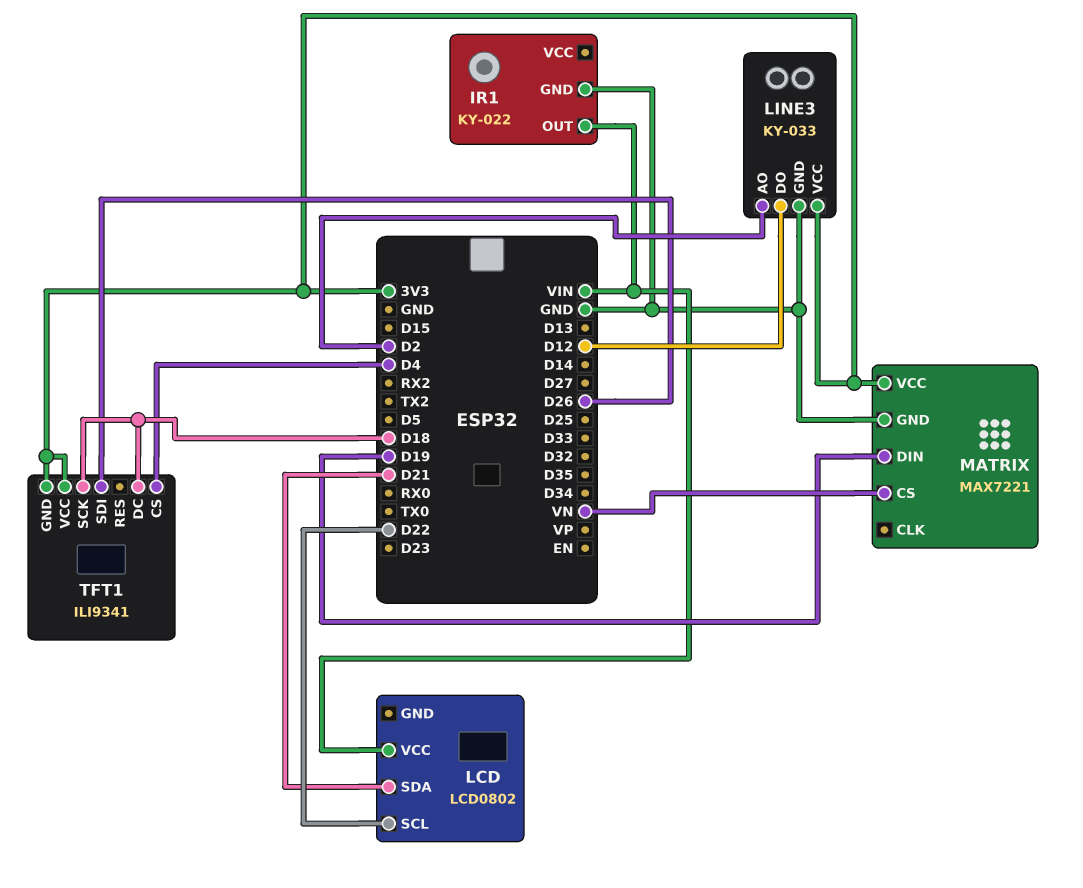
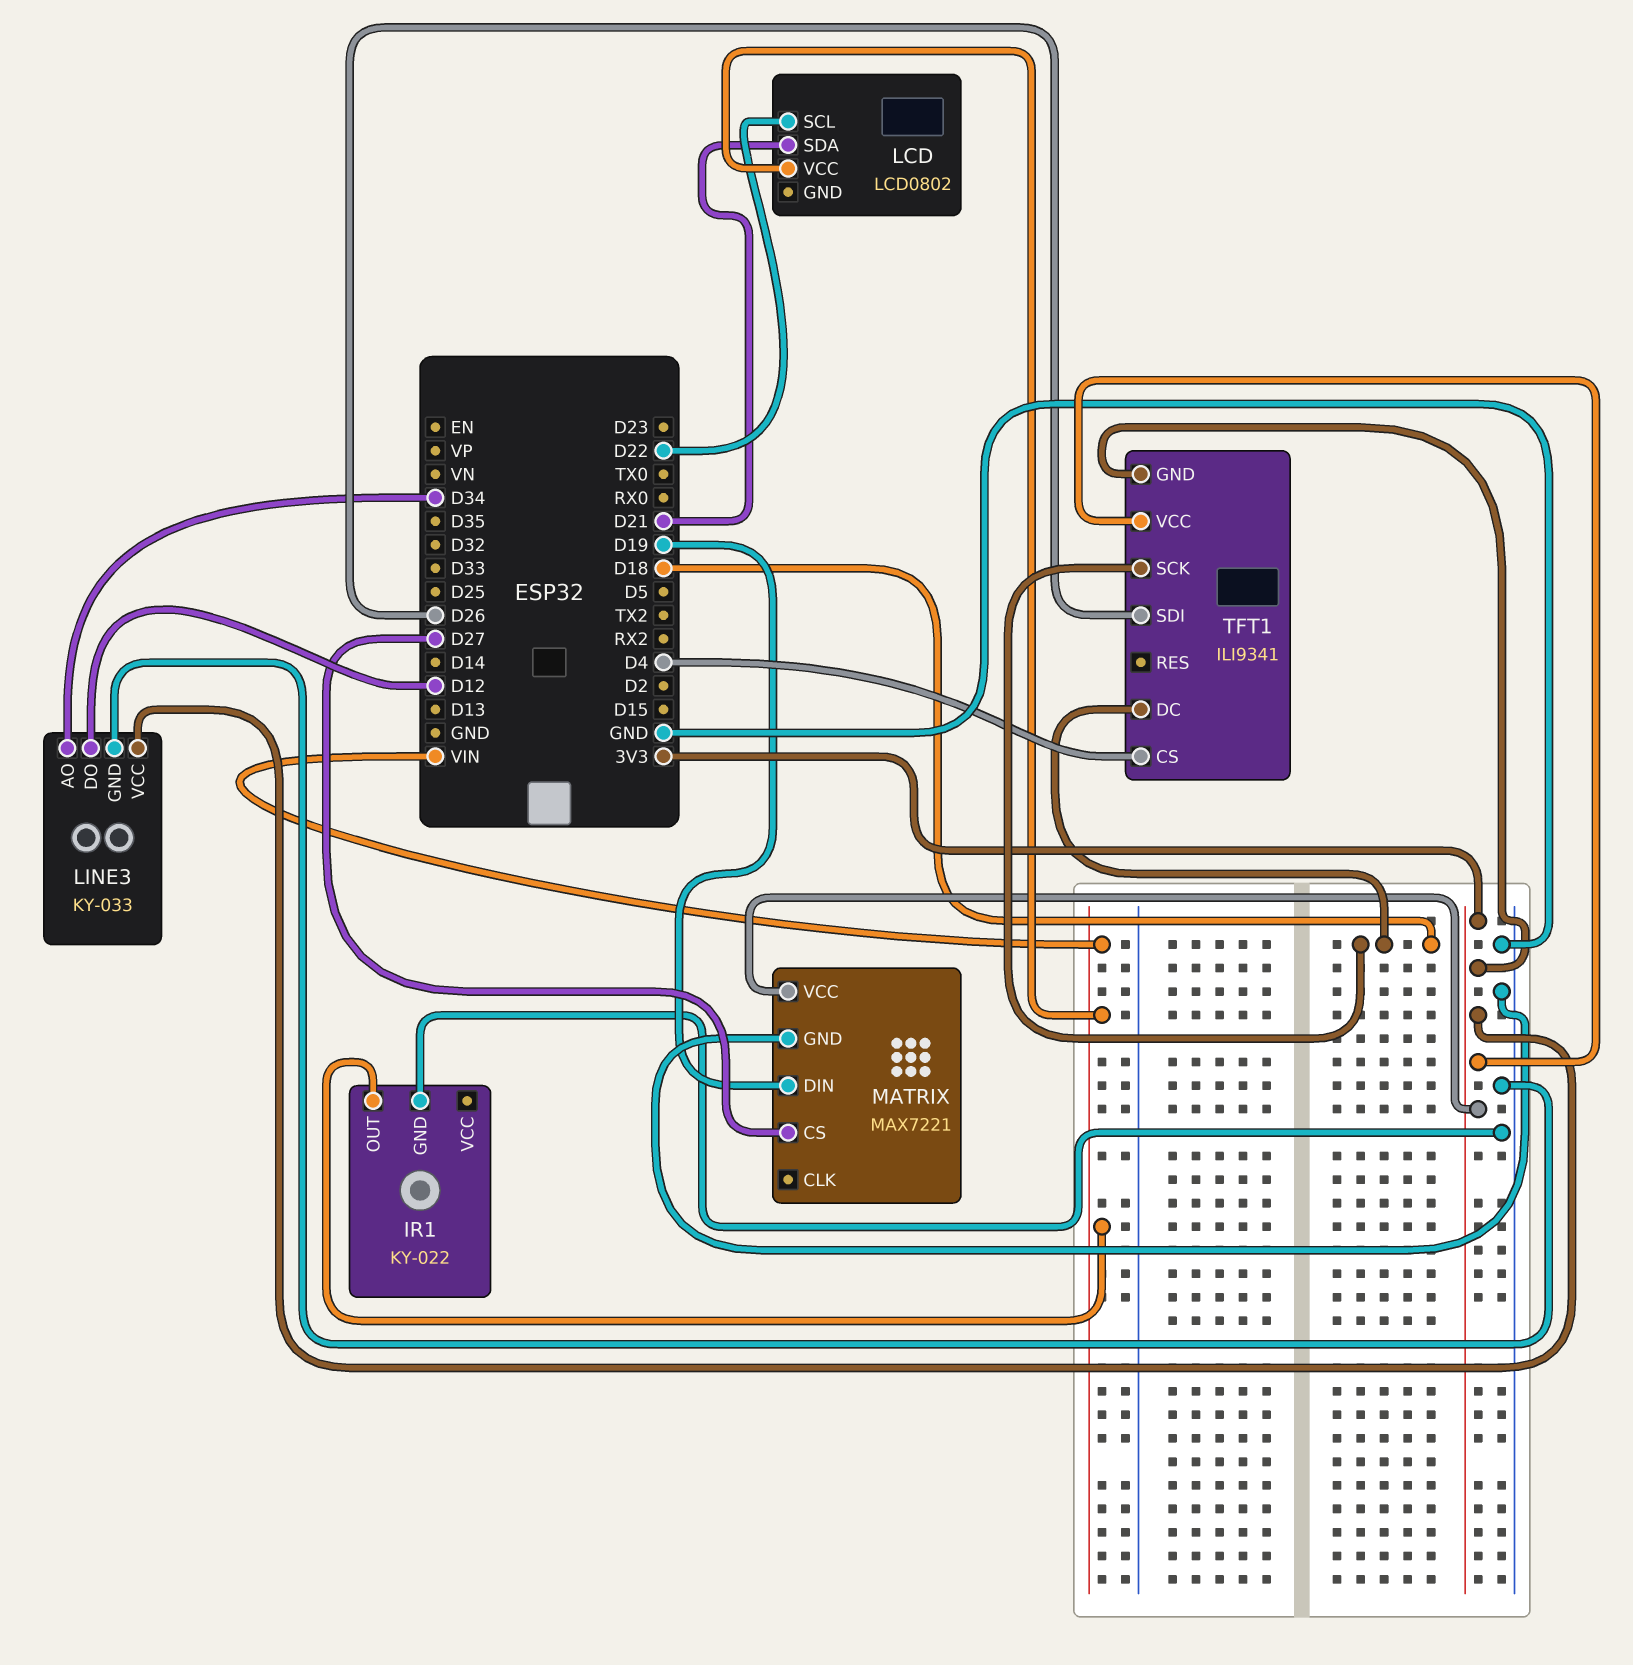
LINE3 pin AO: D2 -> D34
MATRIX pin CS: VN -> D27

